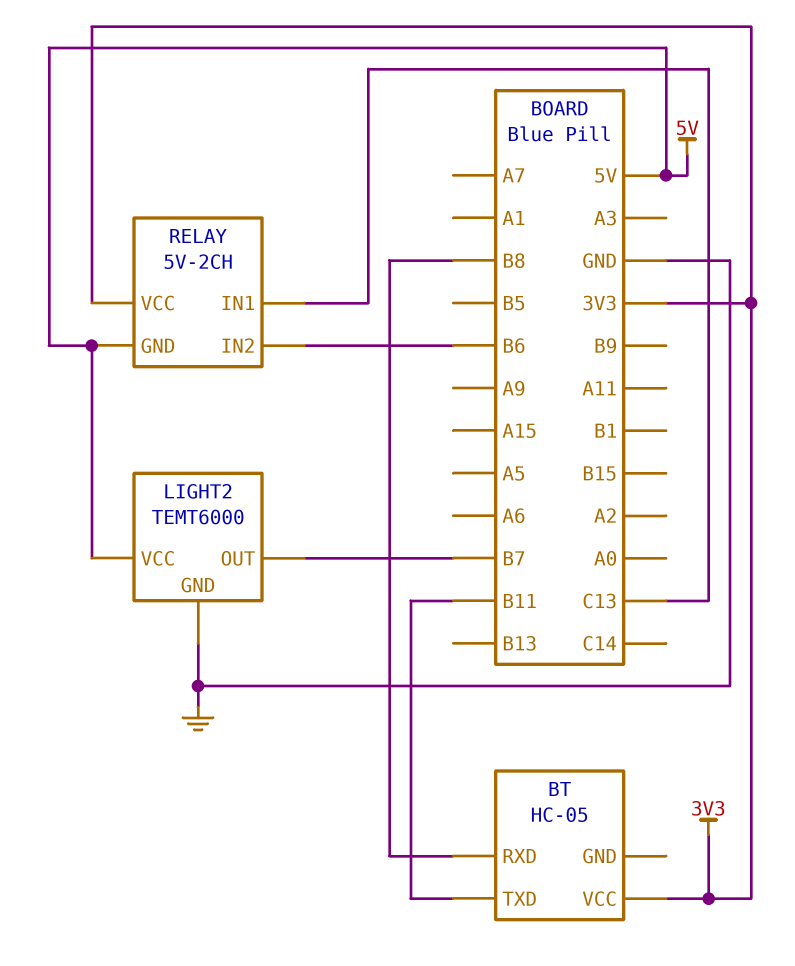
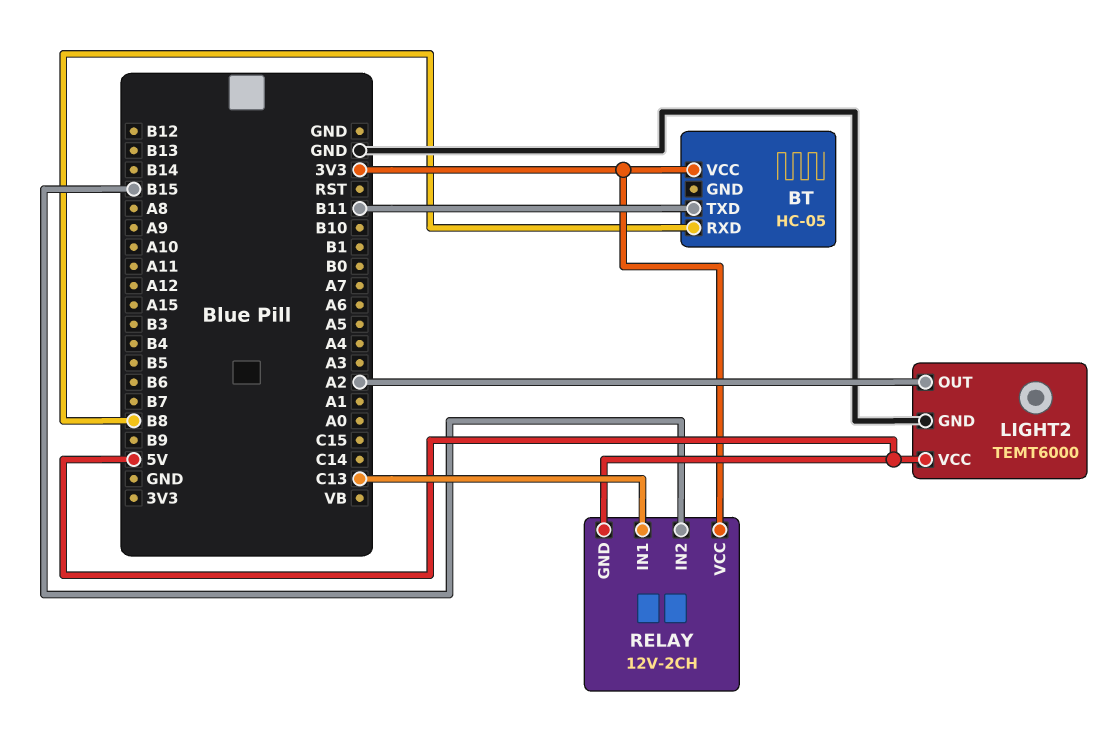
LIGHT2 pin OUT: B7 -> A2
RELAY: 5V-2CH -> 12V-2CH
RELAY pin IN2: B6 -> B15

